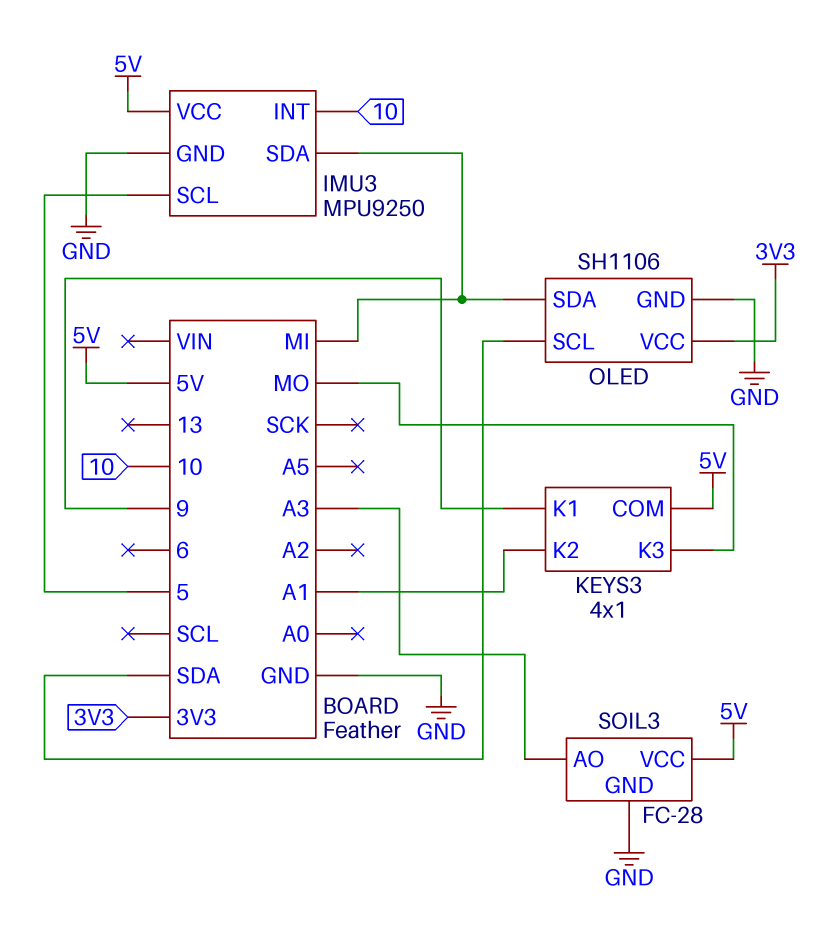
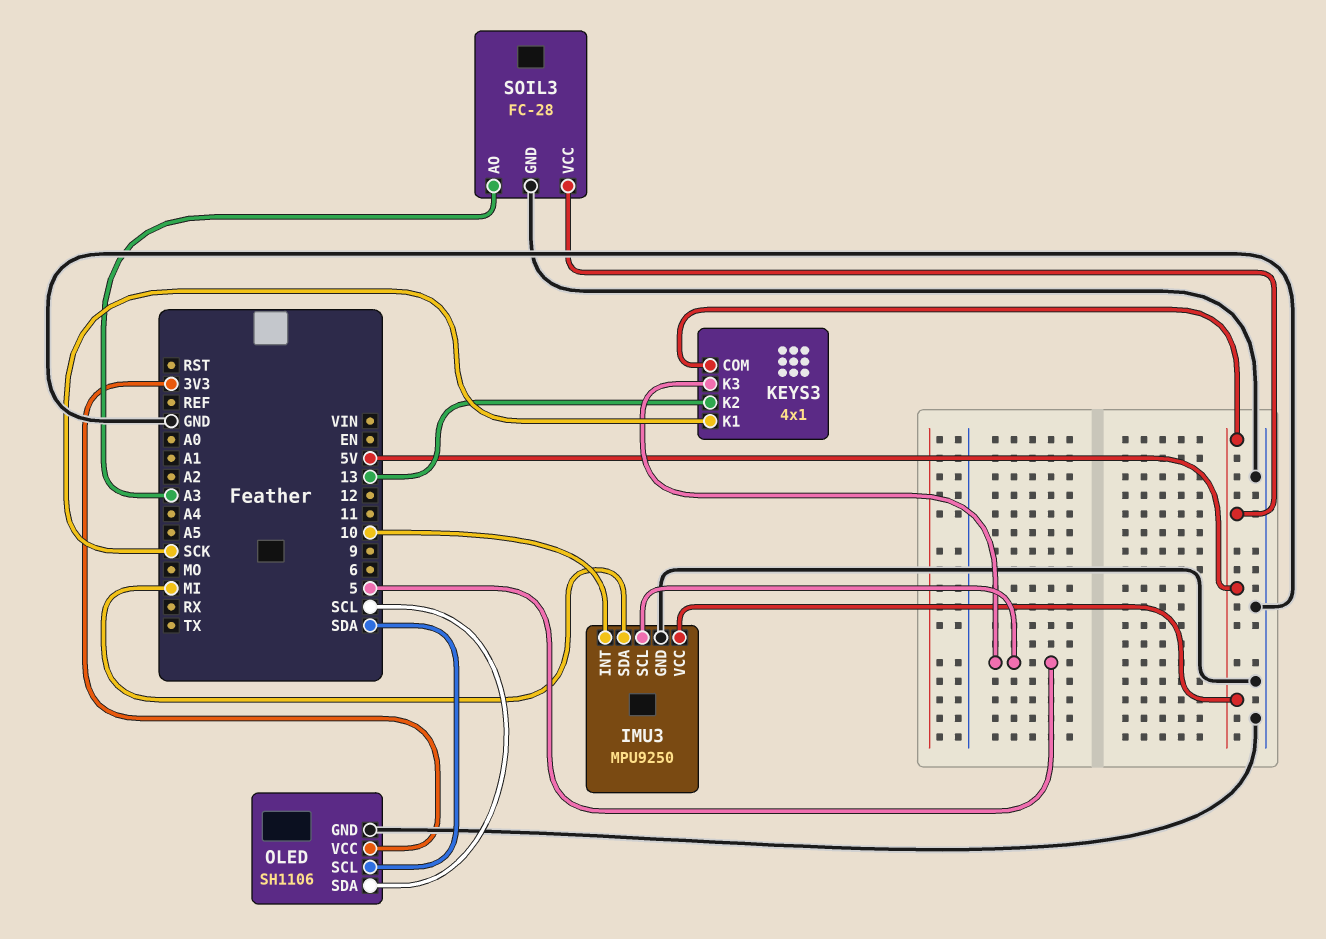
KEYS3 pin K1: 9 -> SCK
KEYS3 pin K2: A1 -> 13
KEYS3 pin K3: MO -> 5
OLED pin SDA: MI -> SCL

